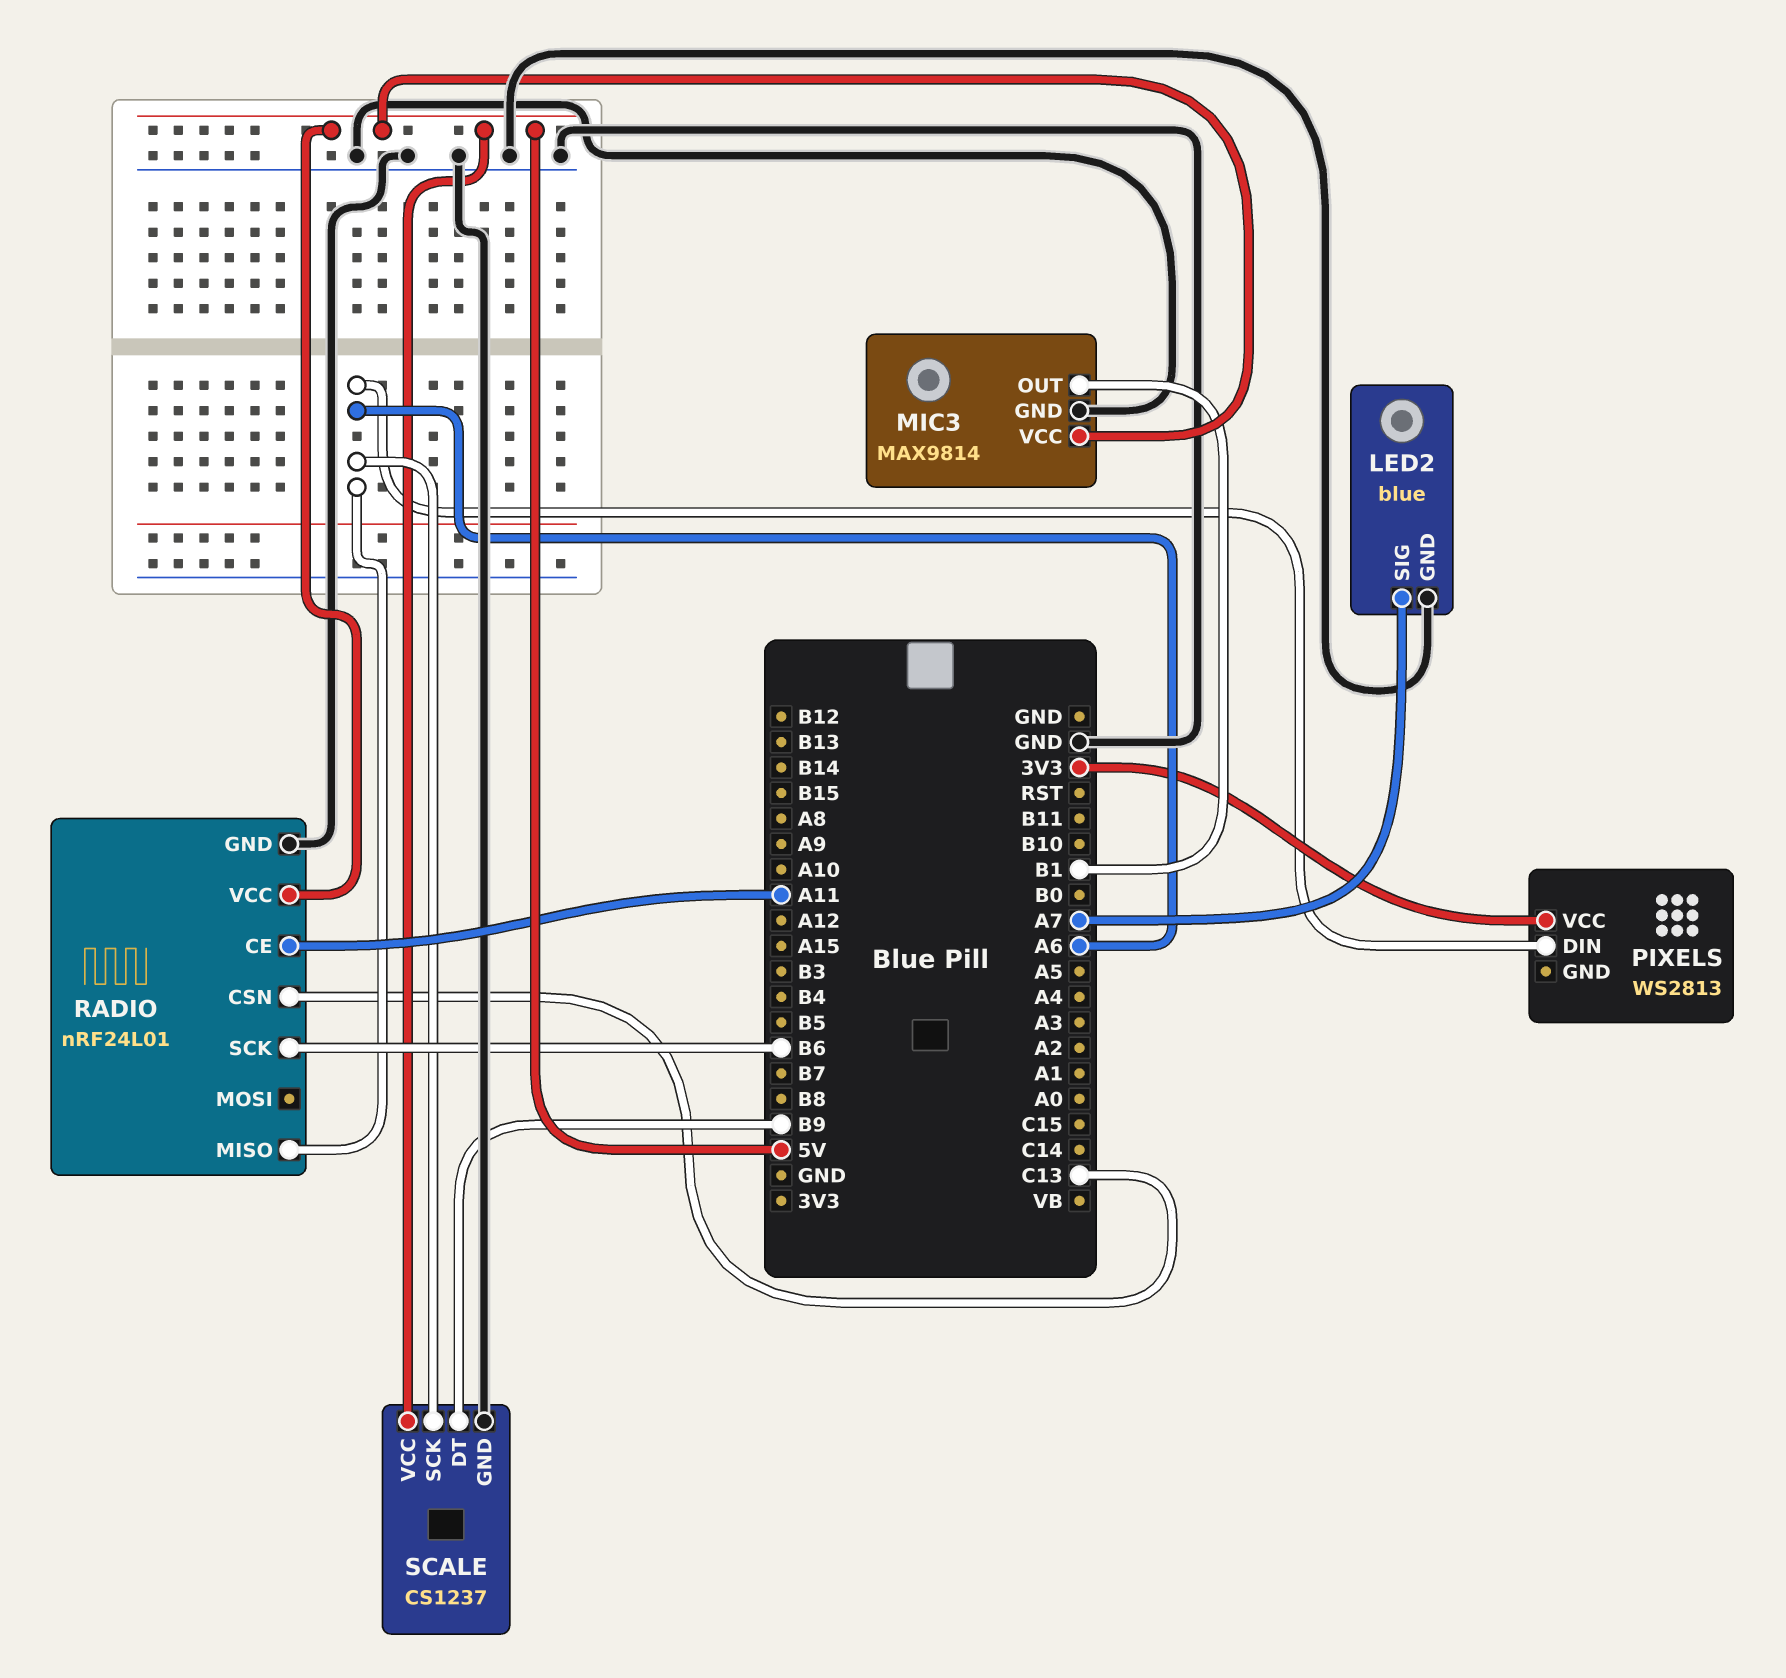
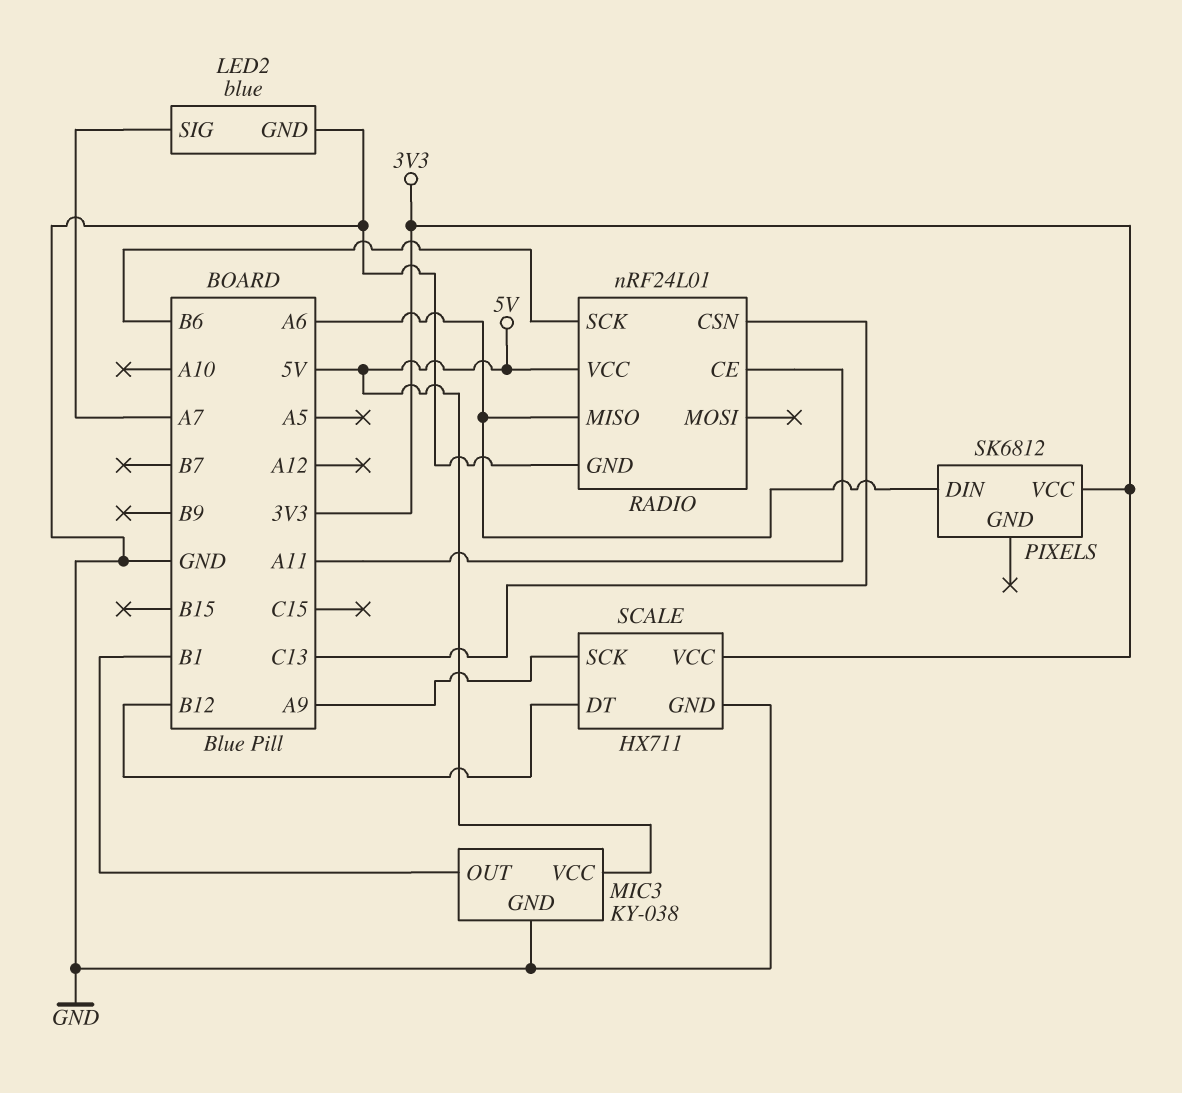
MIC3: MAX9814 -> KY-038
PIXELS: WS2813 -> SK6812
SCALE: CS1237 -> HX711
SCALE pin DT: B9 -> B12
SCALE pin SCK: A6 -> A9
SCALE pin VCC: 5V -> 3V3

